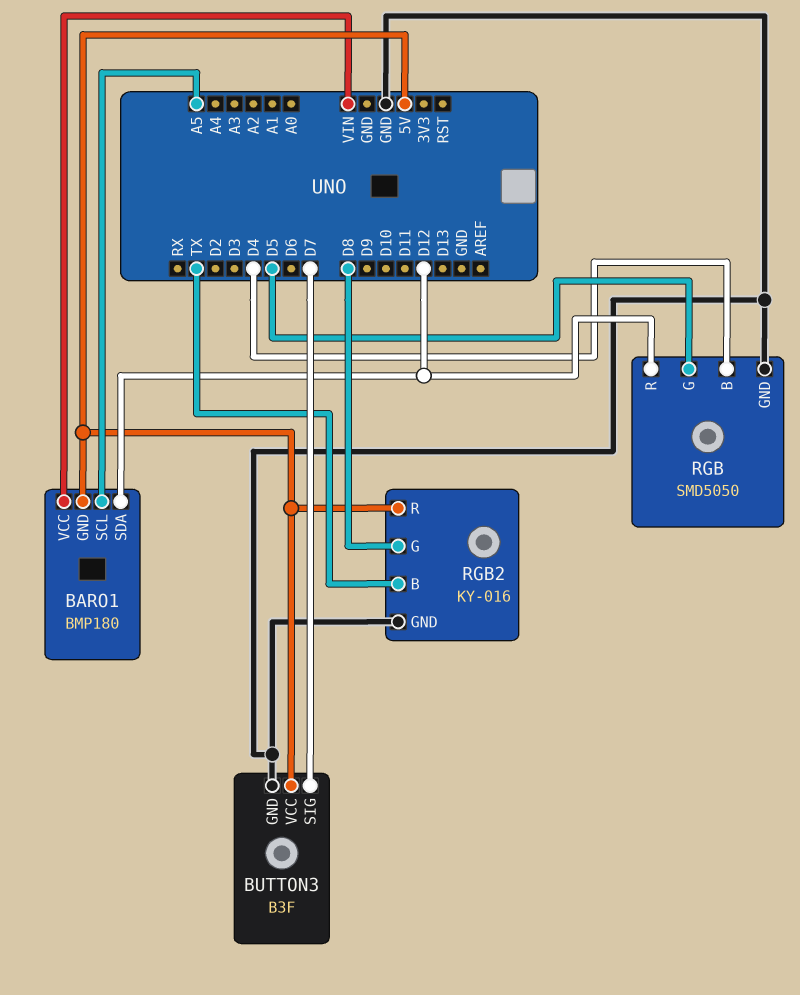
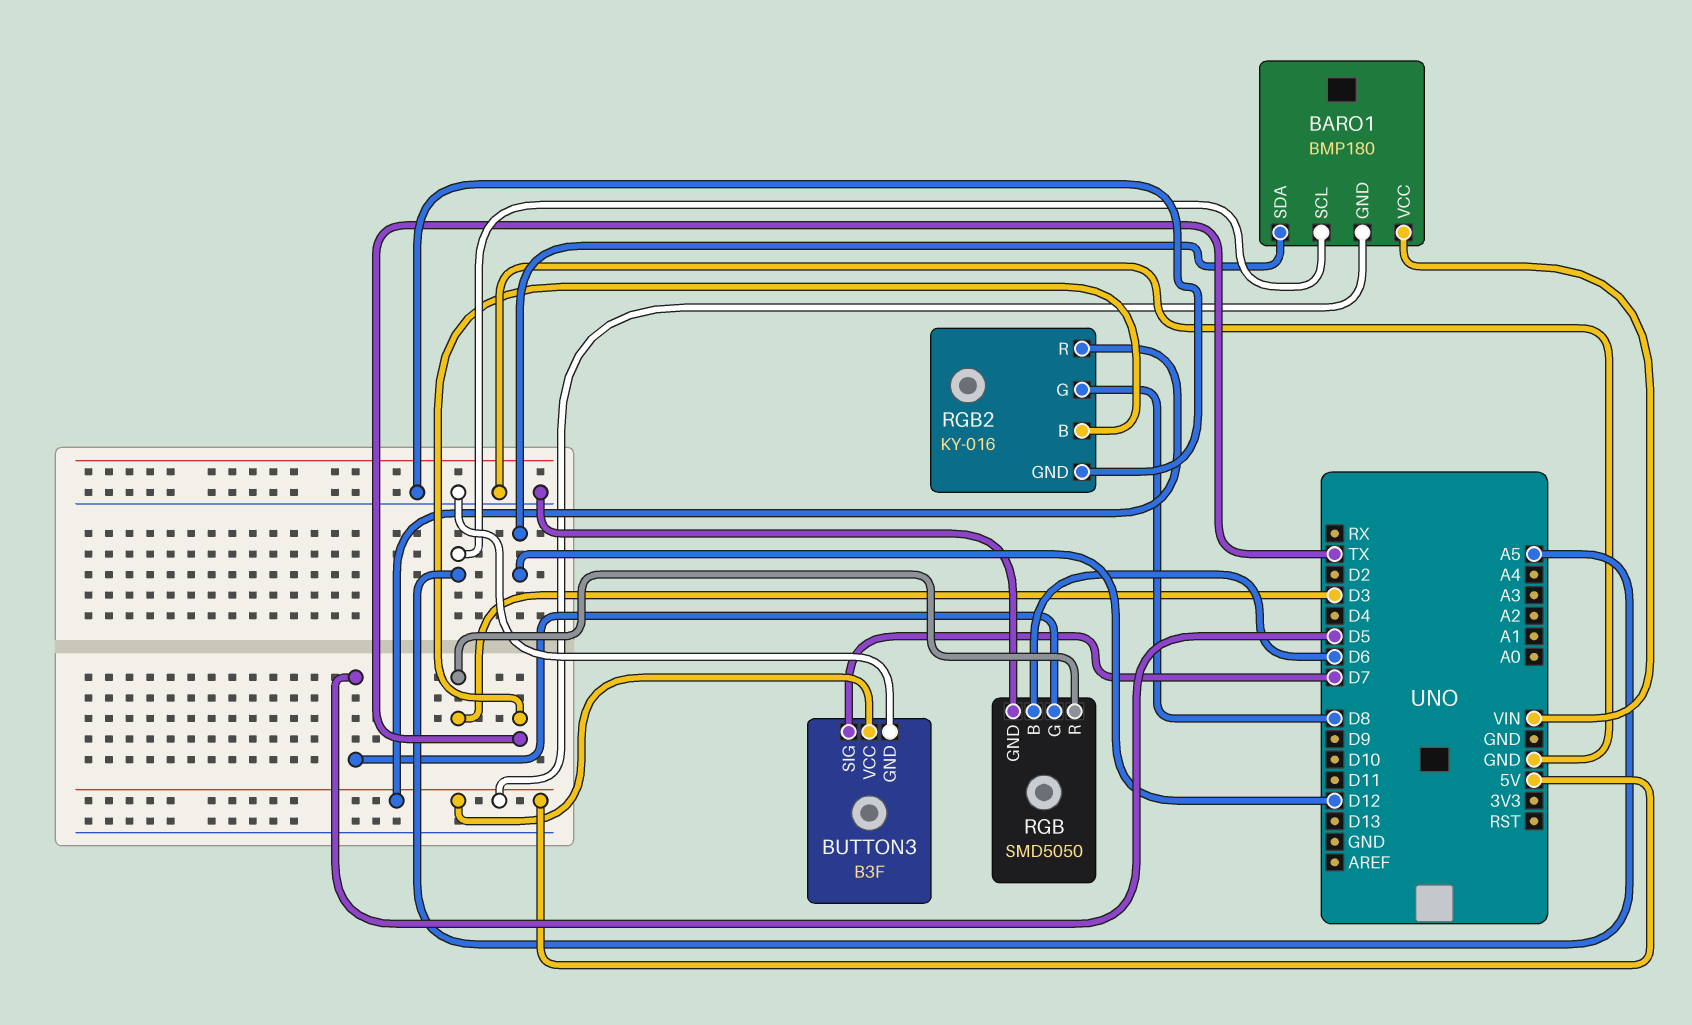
RGB pin B: D4 -> D6
RGB pin R: D12 -> D3

